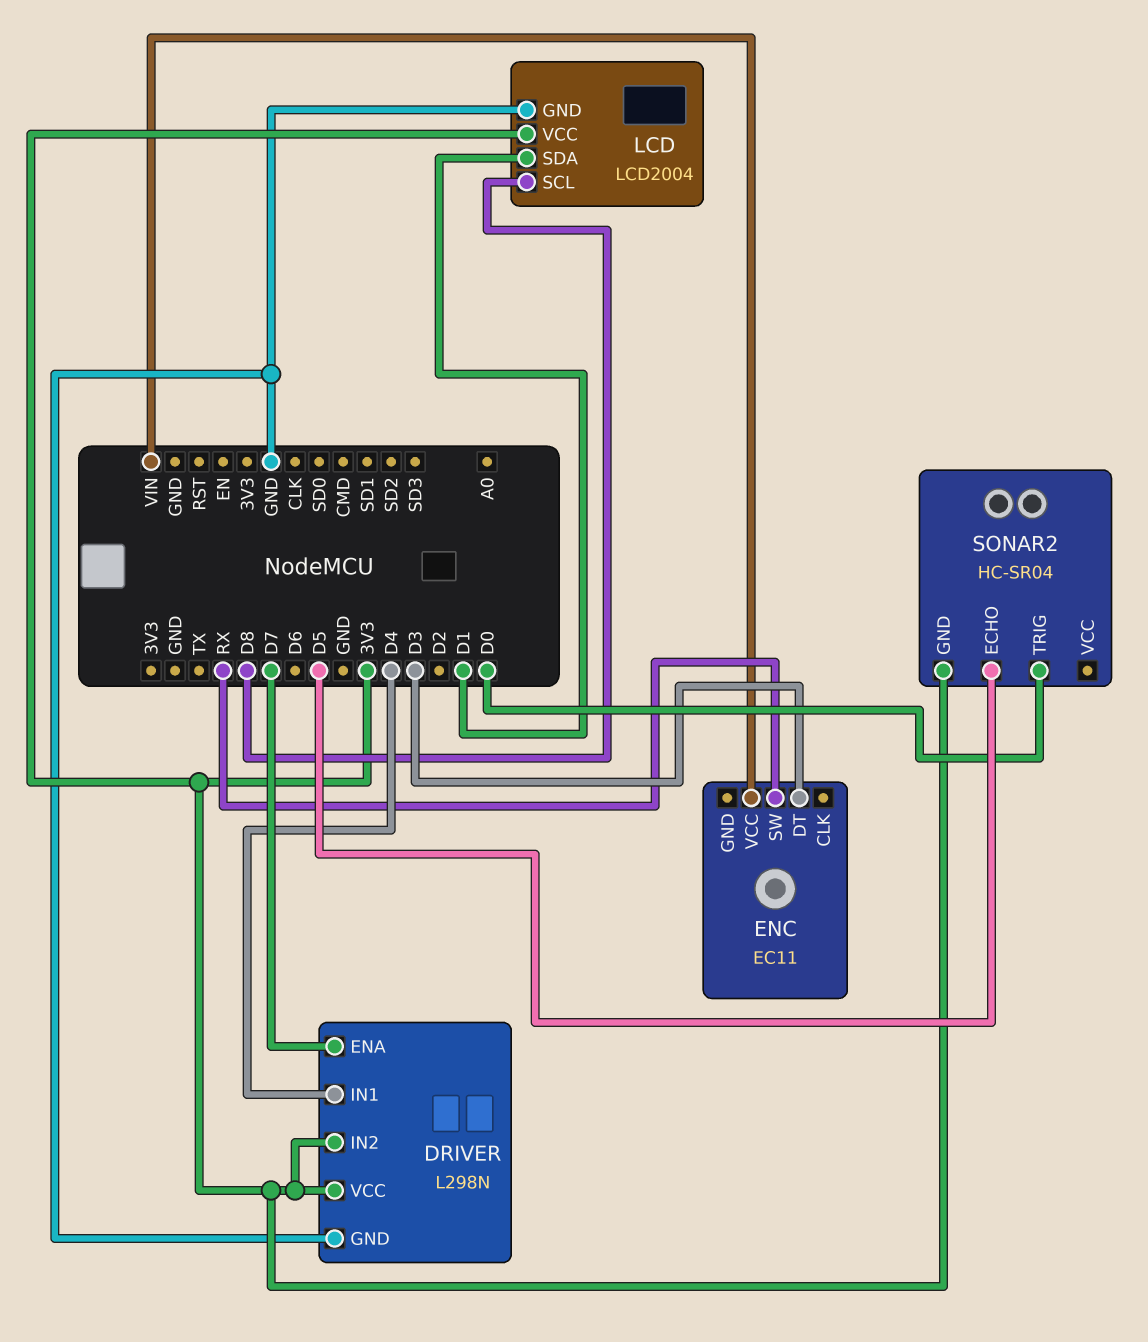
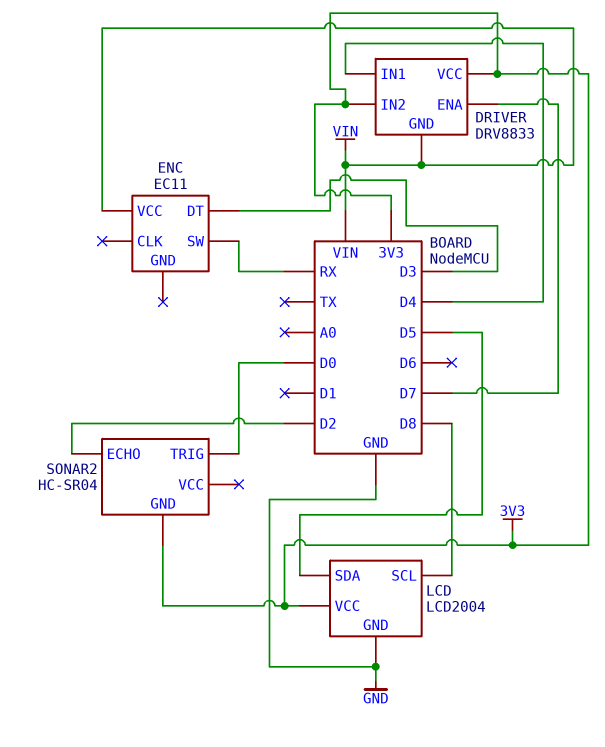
DRIVER: L298N -> DRV8833
DRIVER pin GND: GND -> VIN
LCD pin SDA: D1 -> D5
SONAR2 pin ECHO: D5 -> D2

